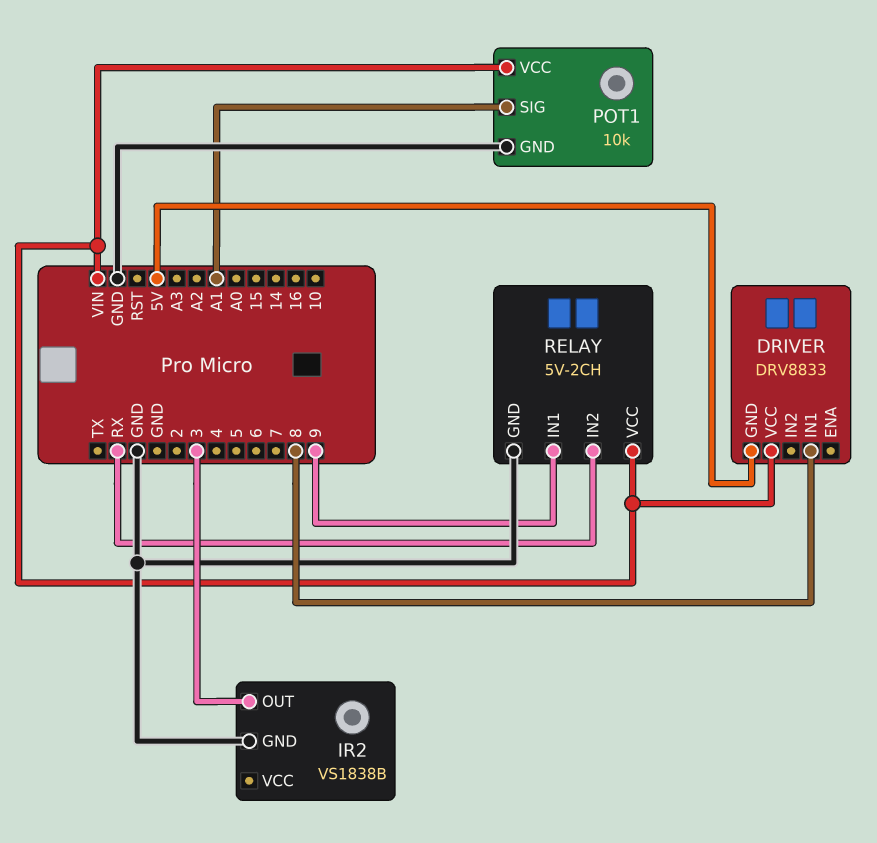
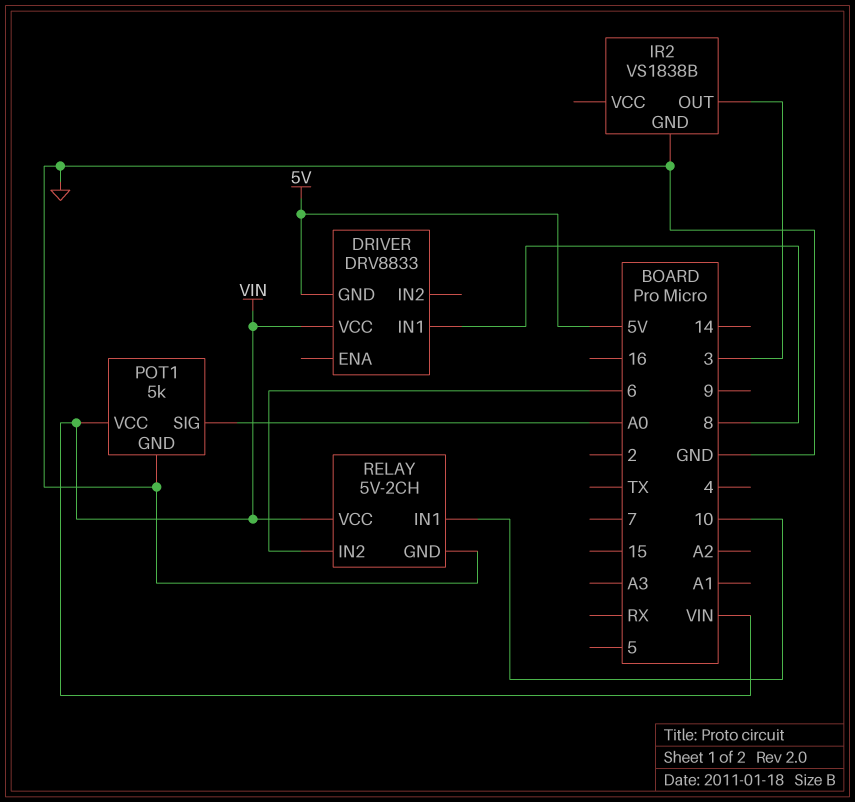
POT1: 10k -> 5k
POT1 pin SIG: A1 -> A0
RELAY pin IN1: 9 -> 10
RELAY pin IN2: RX -> 6

